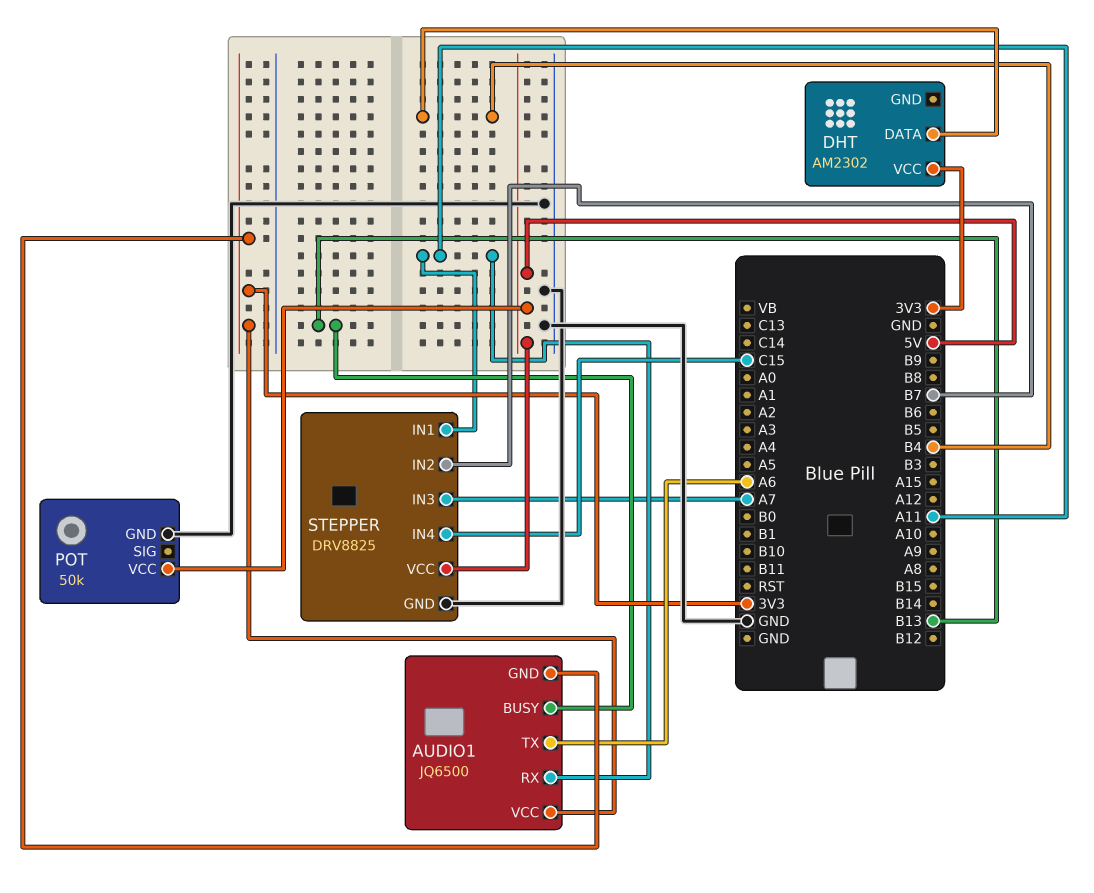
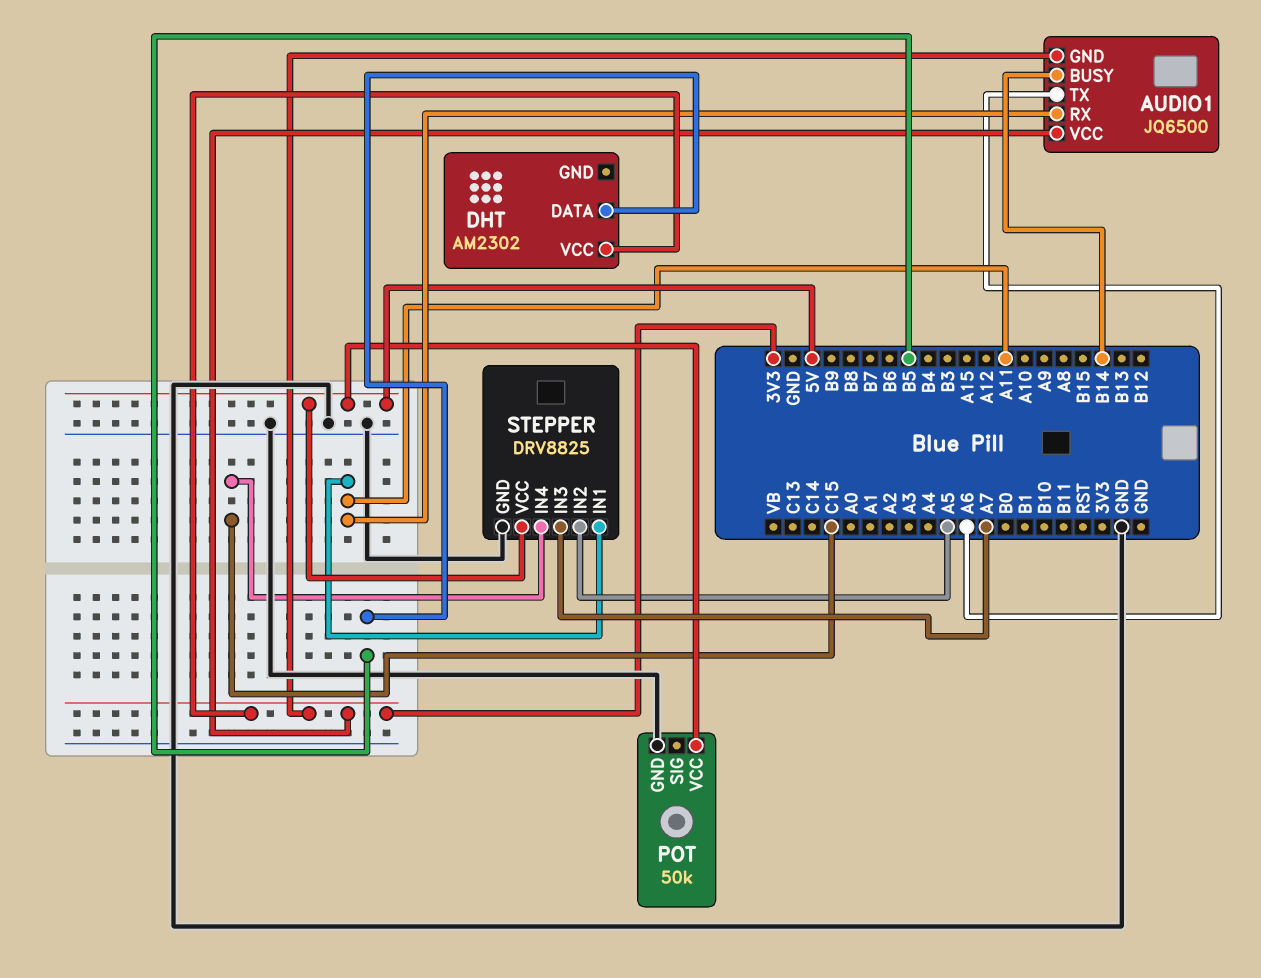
AUDIO1 pin BUSY: B13 -> B14
DHT pin DATA: B4 -> B5
STEPPER pin IN2: B7 -> A5

